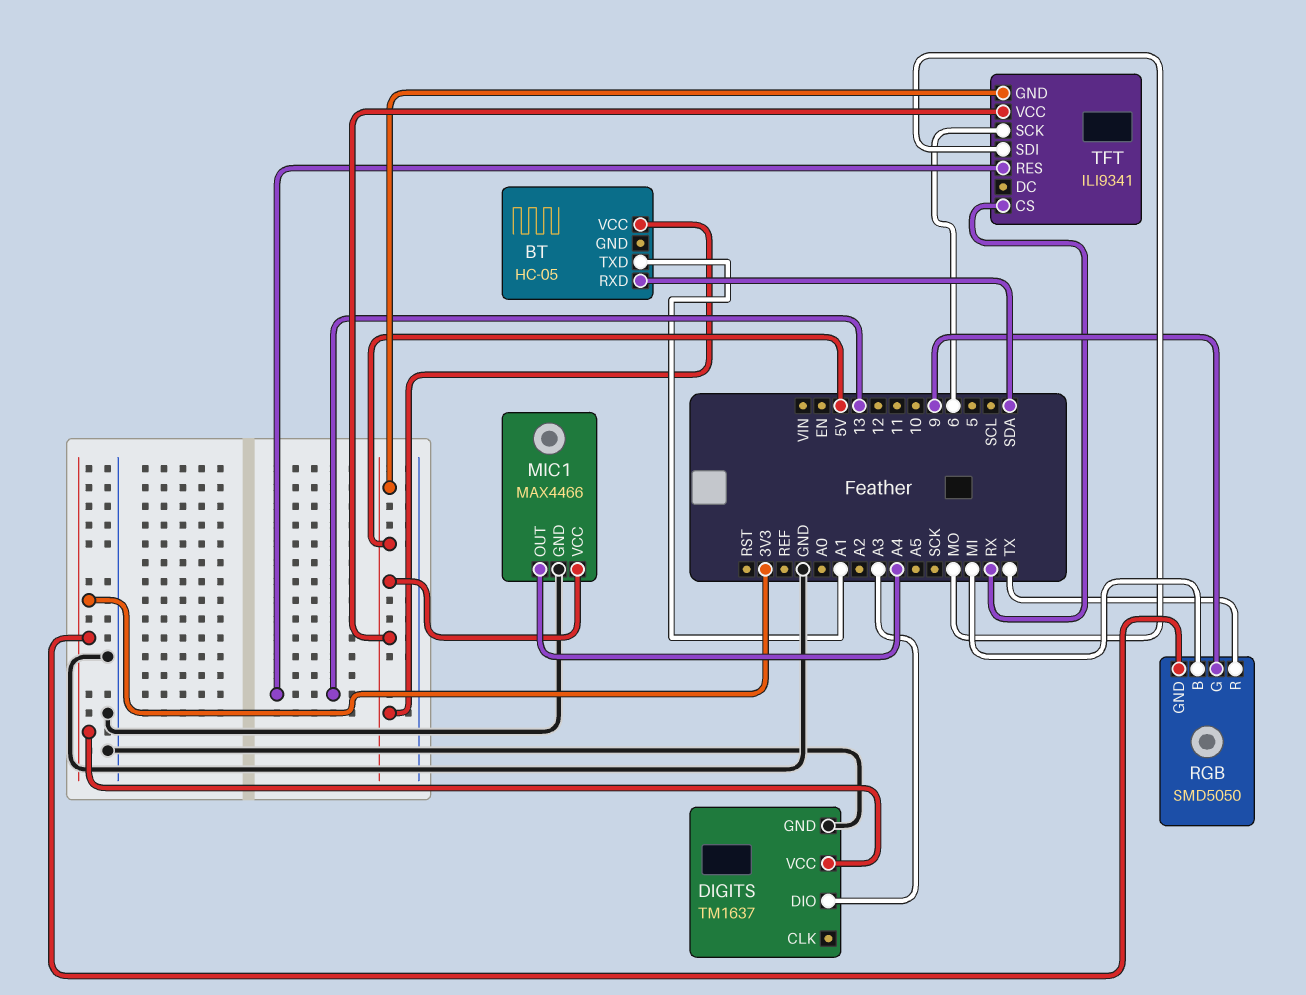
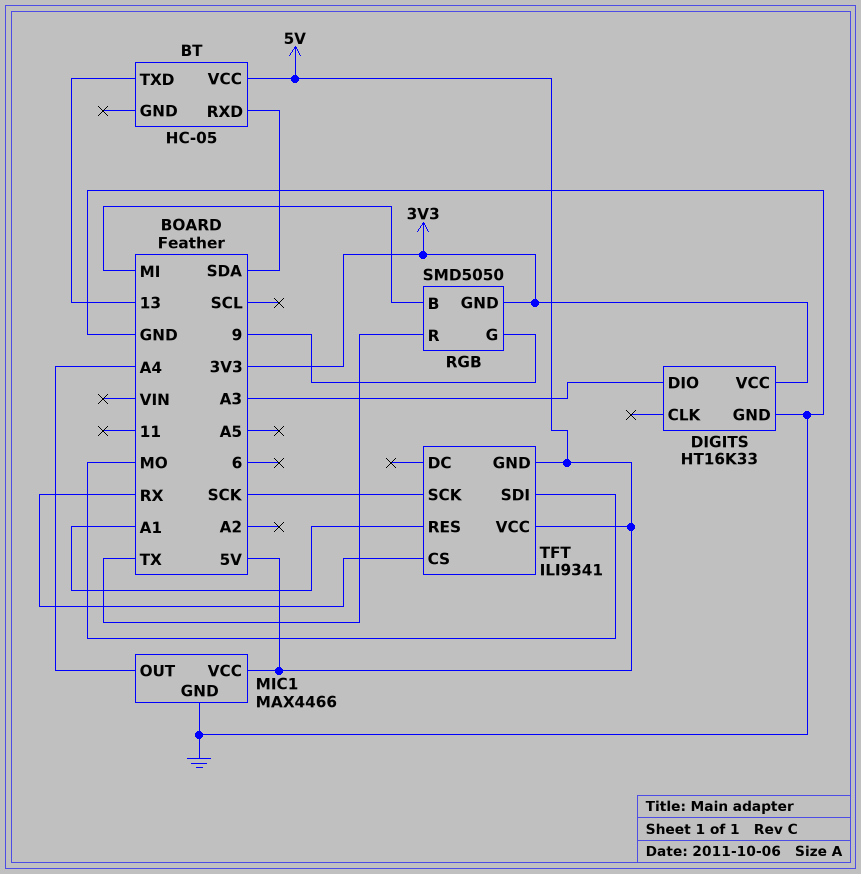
BT pin TXD: A1 -> 13
DIGITS: TM1637 -> HT16K33
TFT pin RES: 13 -> A1
TFT pin SCK: 6 -> SCK

